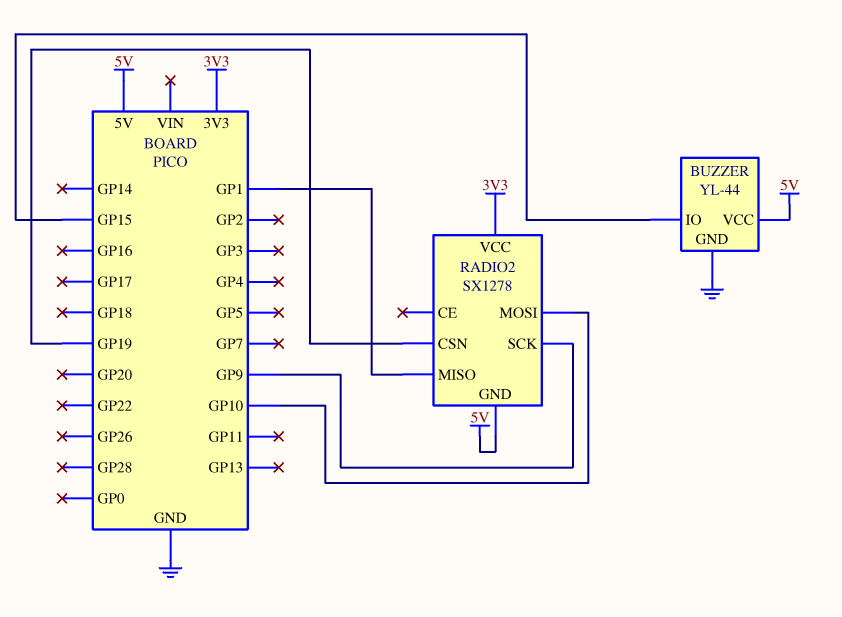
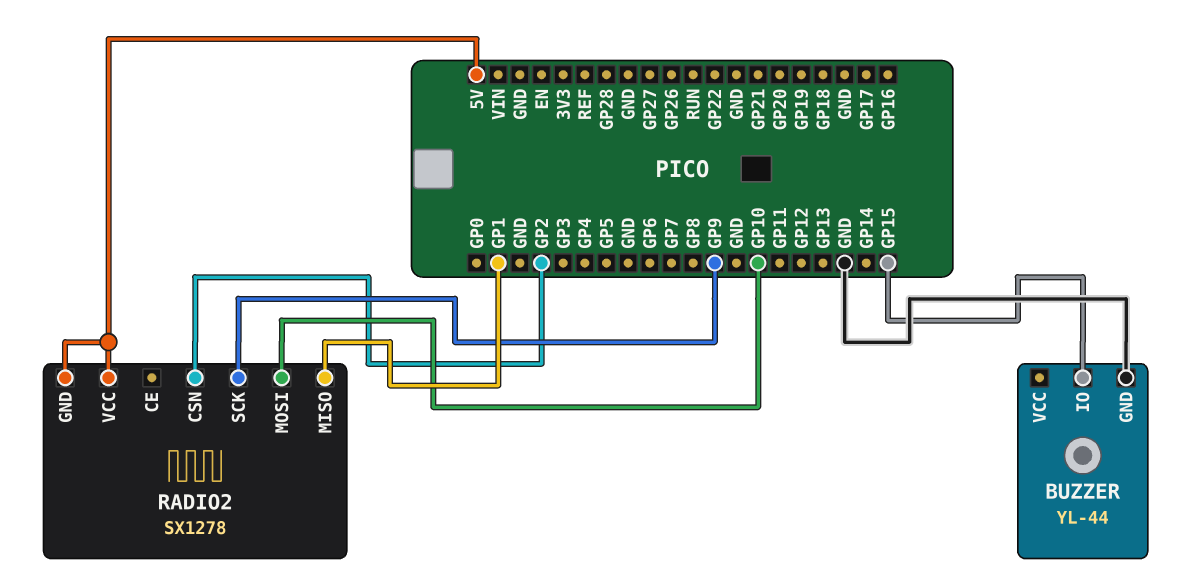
BUZZER pin VCC: 5V -> none
RADIO2 pin CSN: GP19 -> GP2
RADIO2 pin VCC: 3V3 -> 5V

